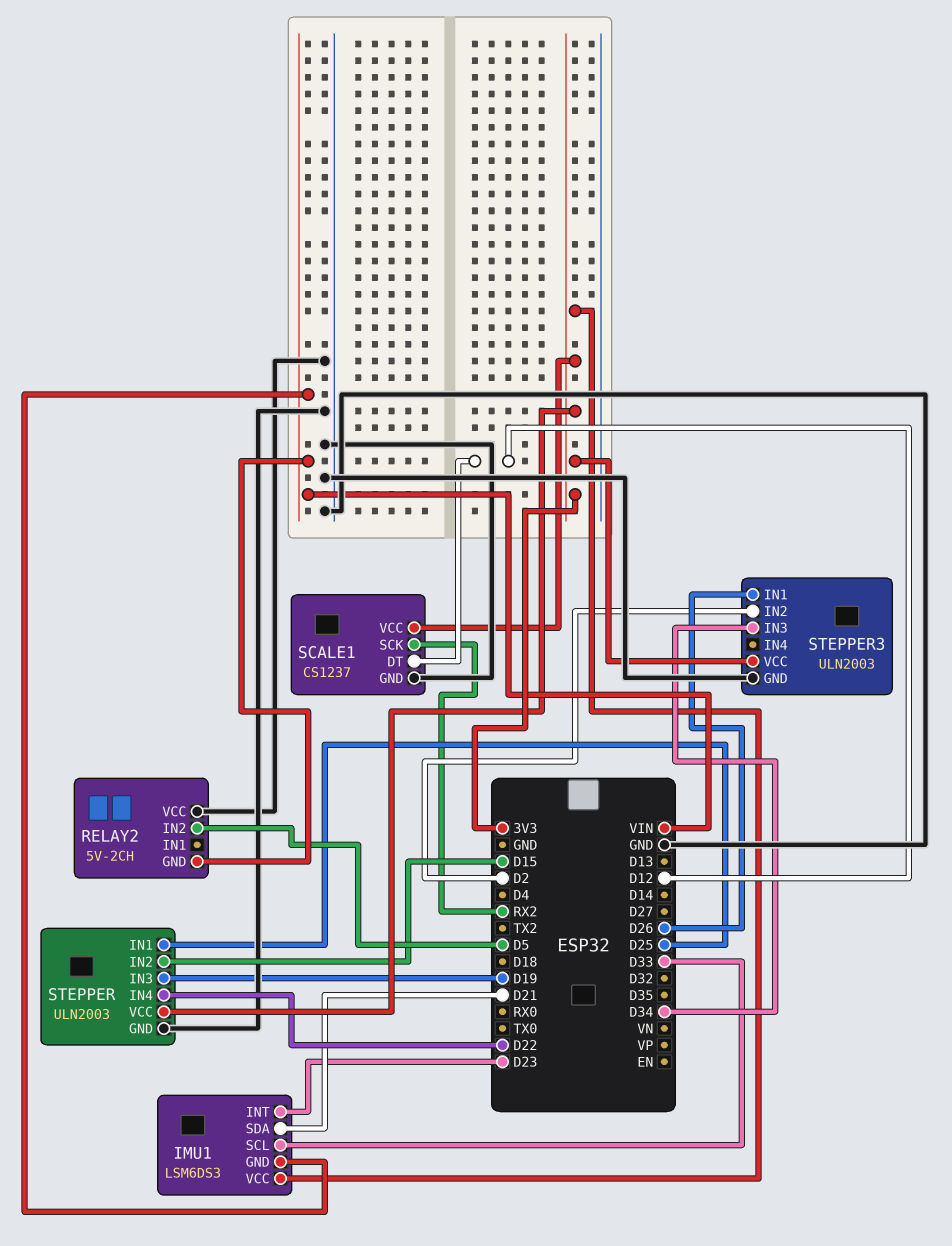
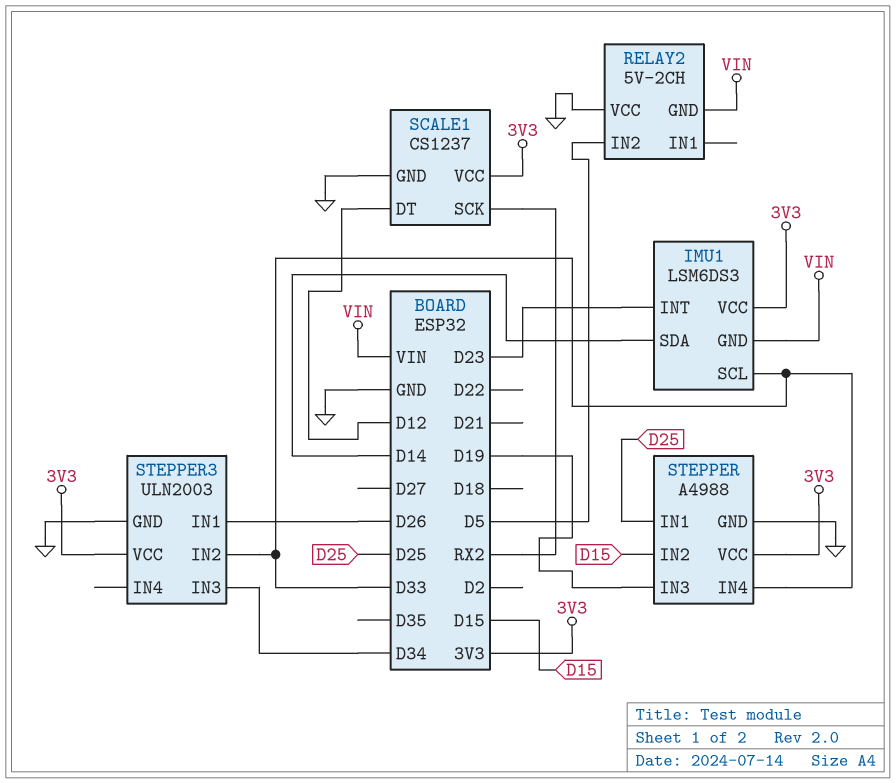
IMU1 pin SDA: D21 -> D14
STEPPER: ULN2003 -> A4988
STEPPER pin IN4: D22 -> D33
STEPPER3 pin IN2: D2 -> D33

